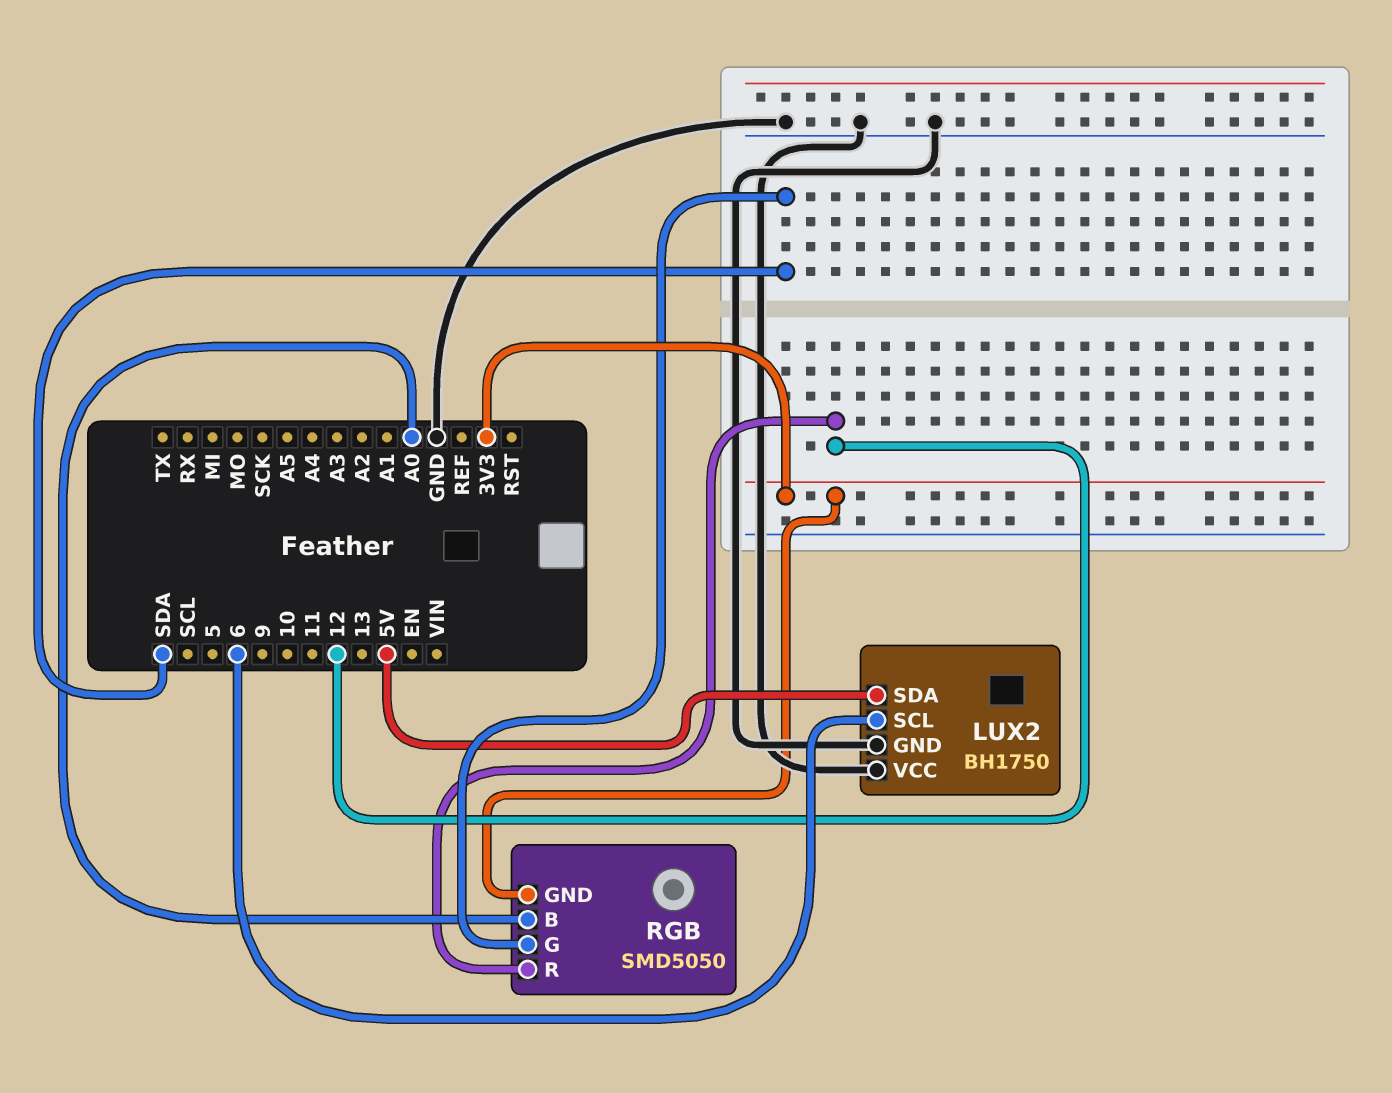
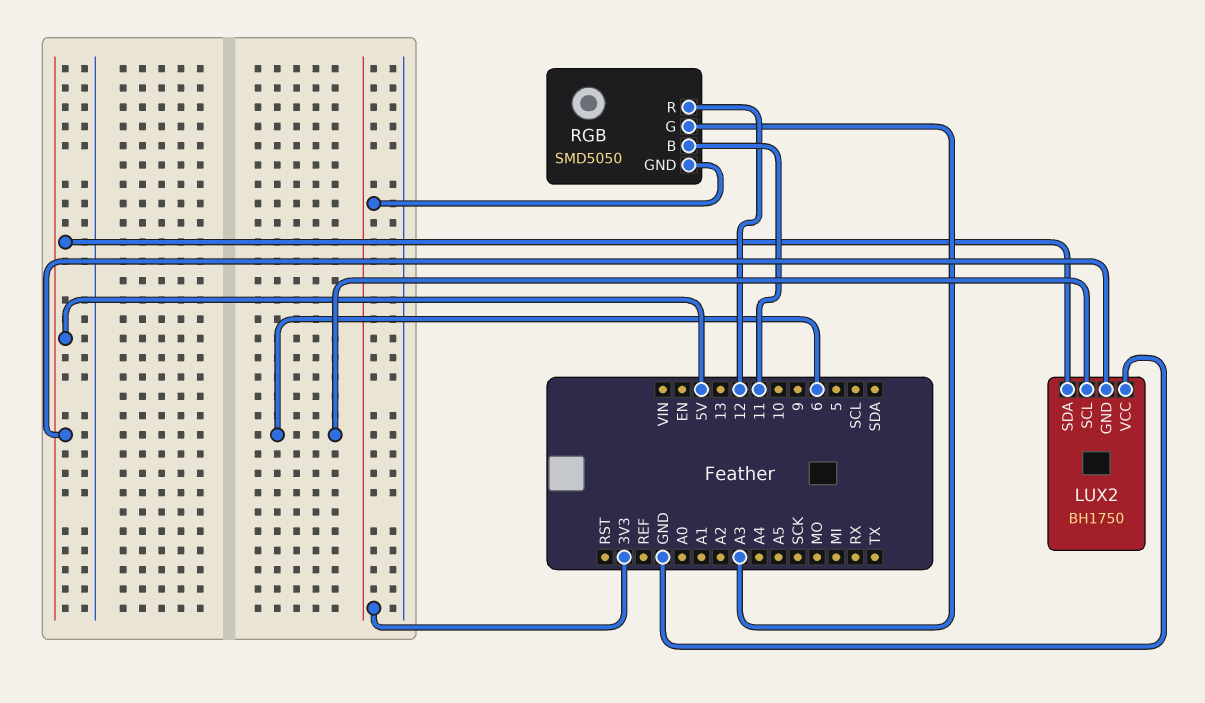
LUX2 pin GND: GND -> 5V
RGB pin B: A0 -> 11
RGB pin G: SDA -> A3

